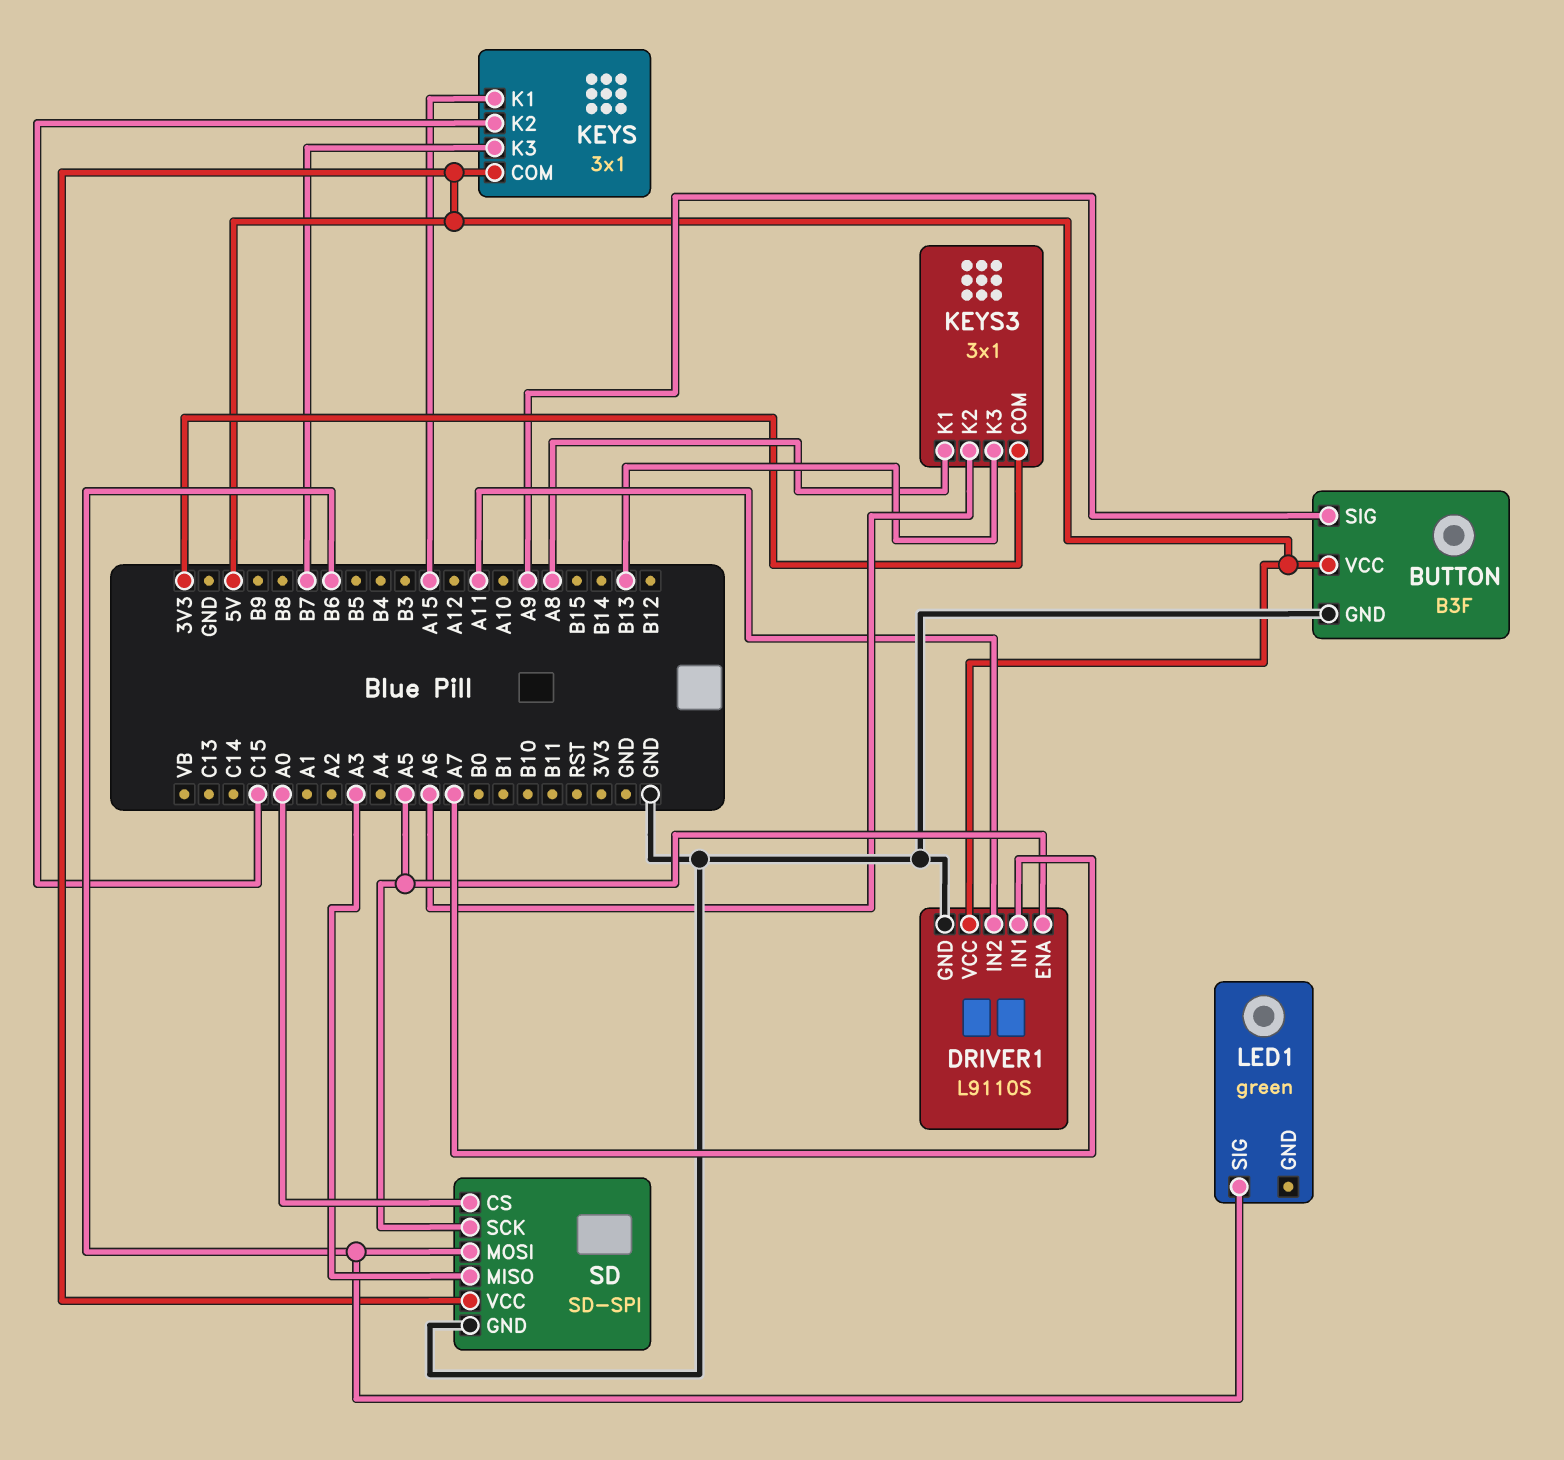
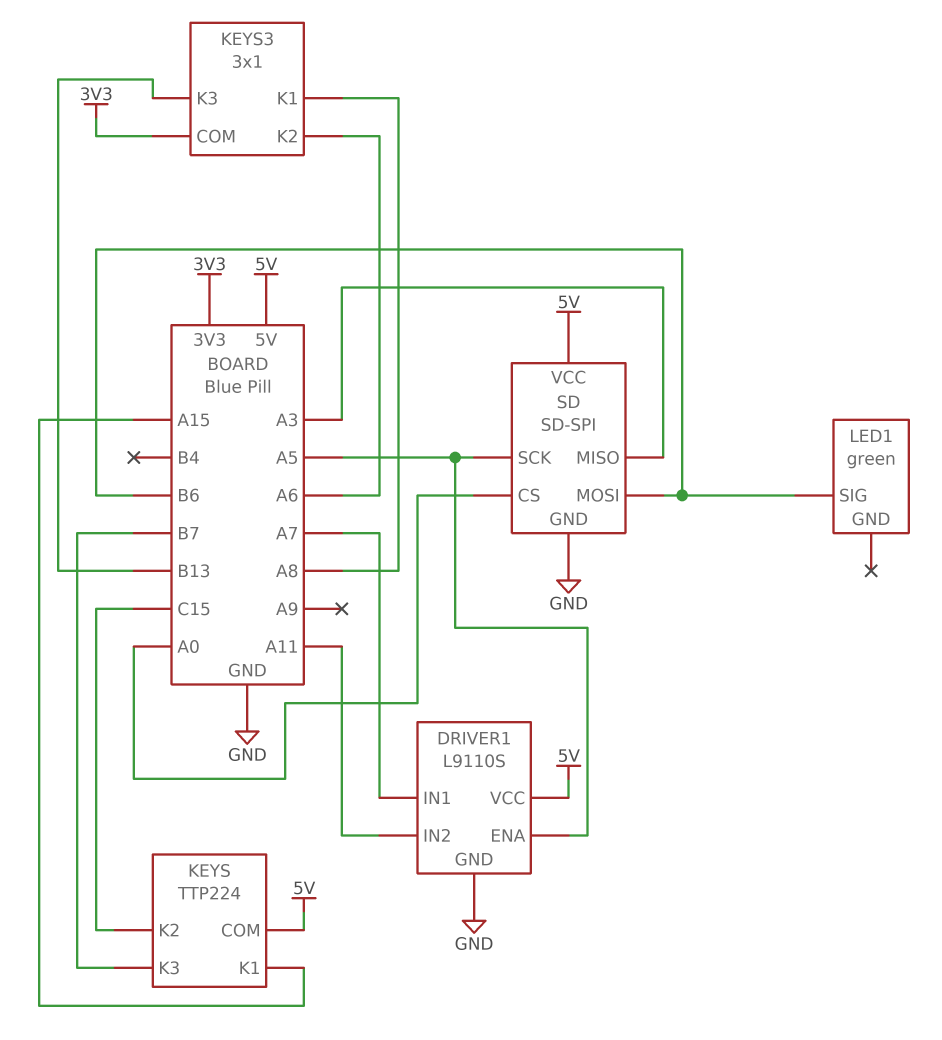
BUTTON: B3F -> none
BUTTON pin GND: GND -> none
BUTTON pin SIG: A9 -> none
BUTTON pin VCC: 5V -> none
KEYS: 3x1 -> TTP224

